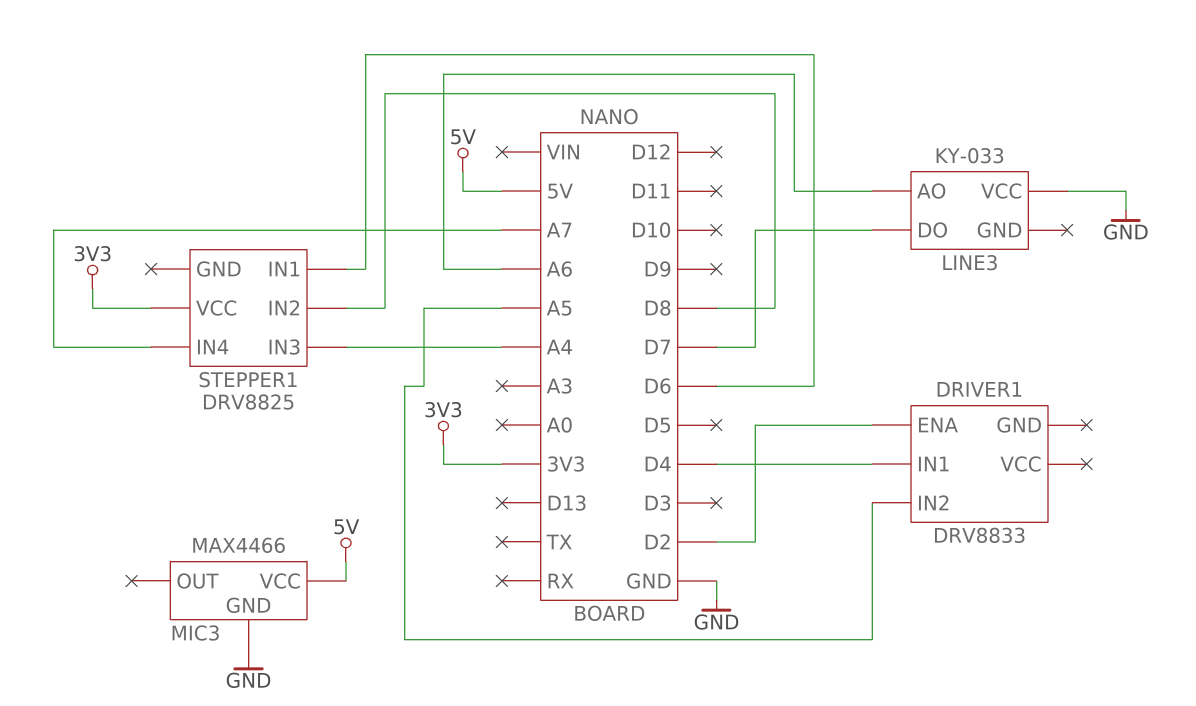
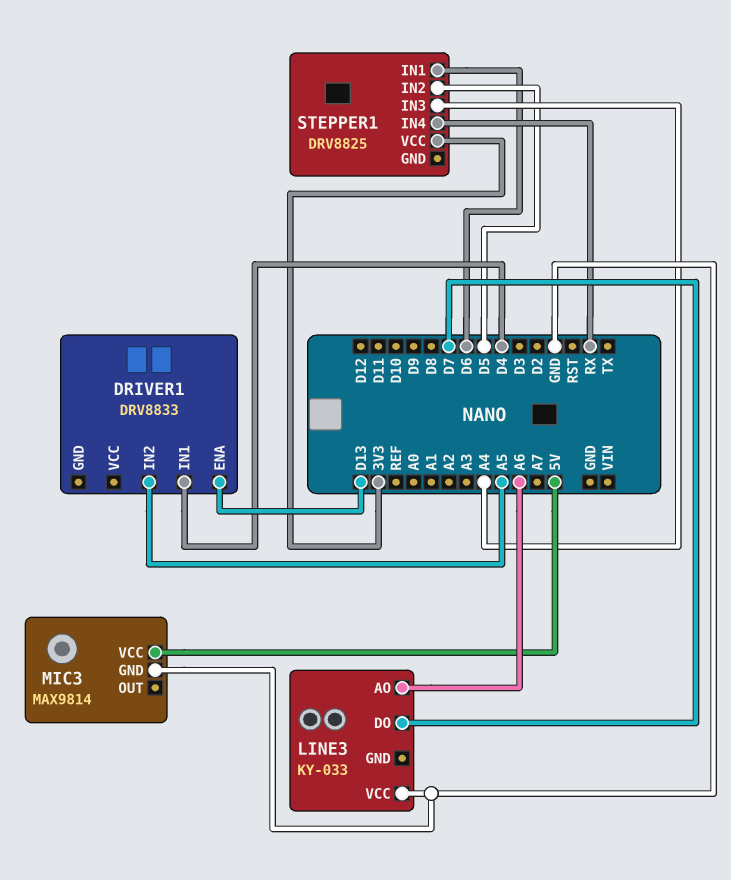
DRIVER1 pin ENA: D2 -> D13
MIC3: MAX4466 -> MAX9814
STEPPER1 pin IN2: D8 -> D5
STEPPER1 pin IN4: A7 -> RX

